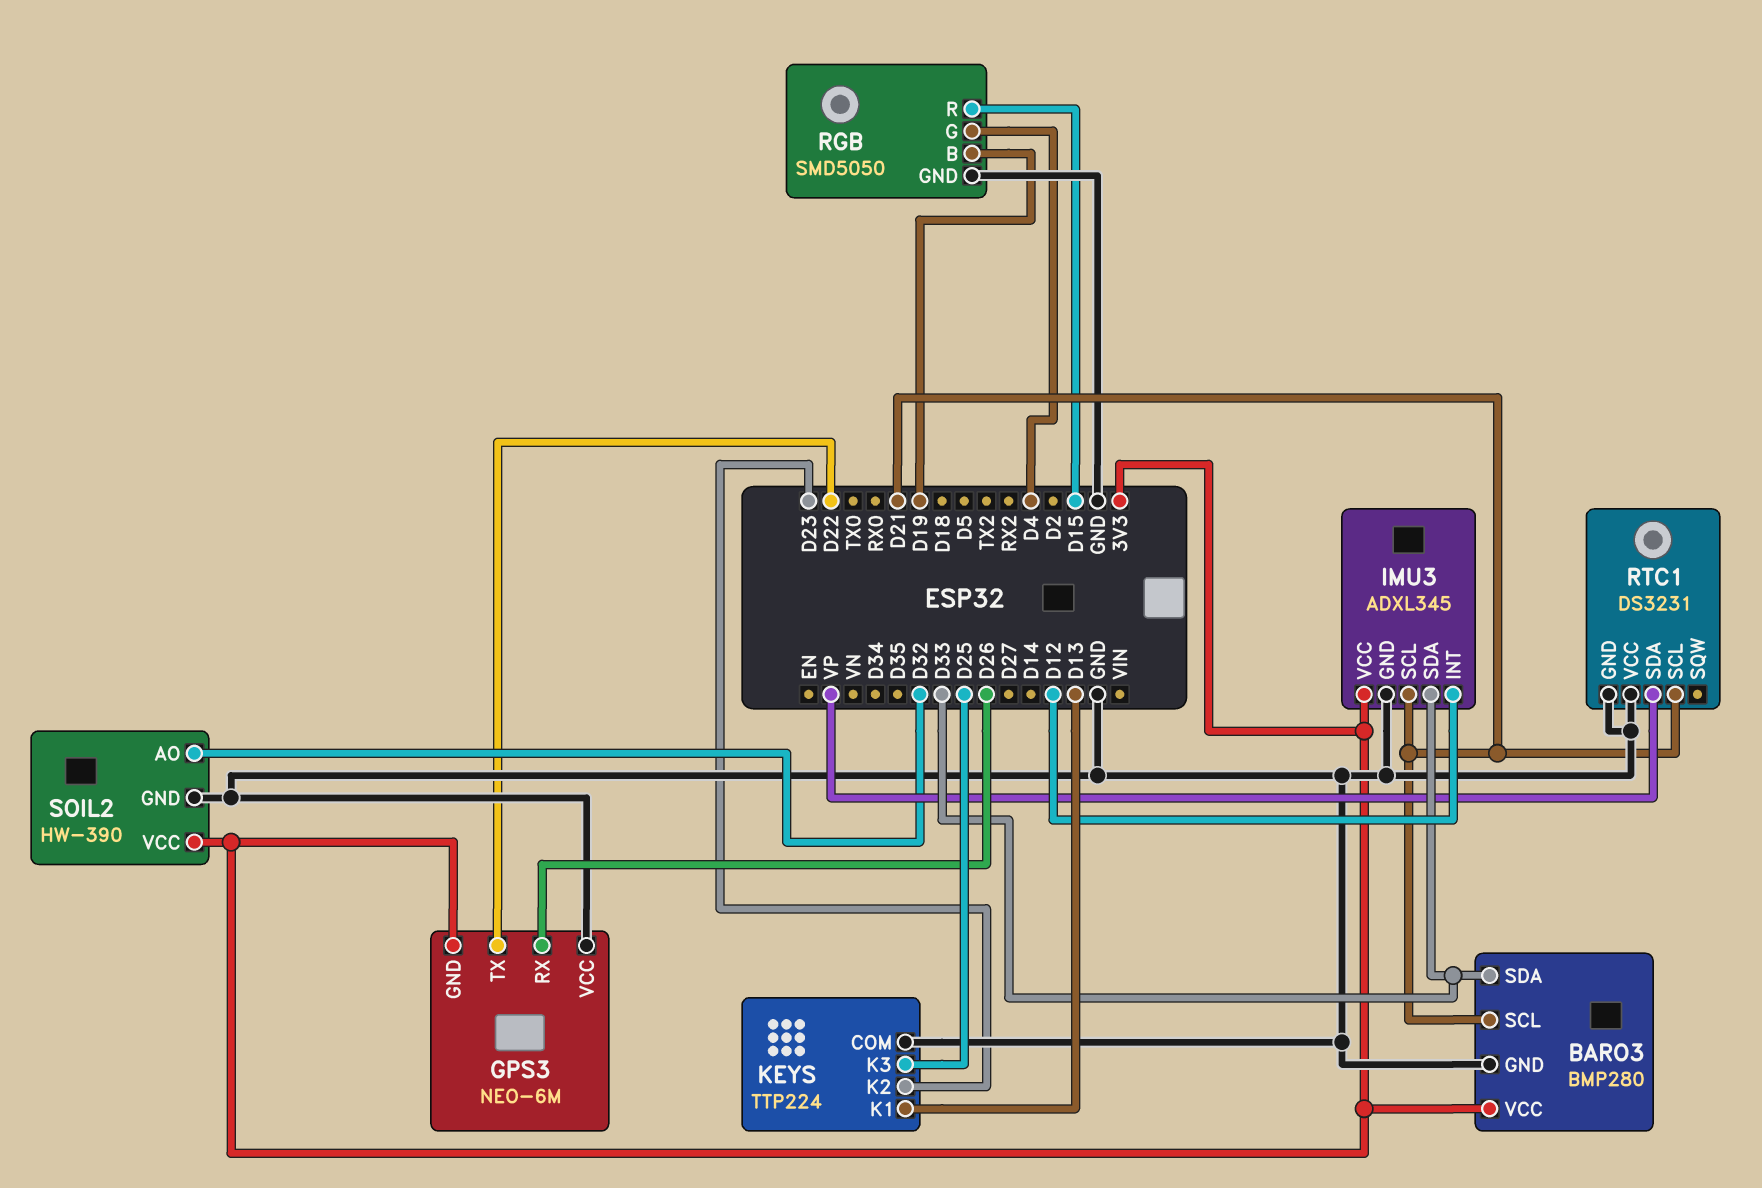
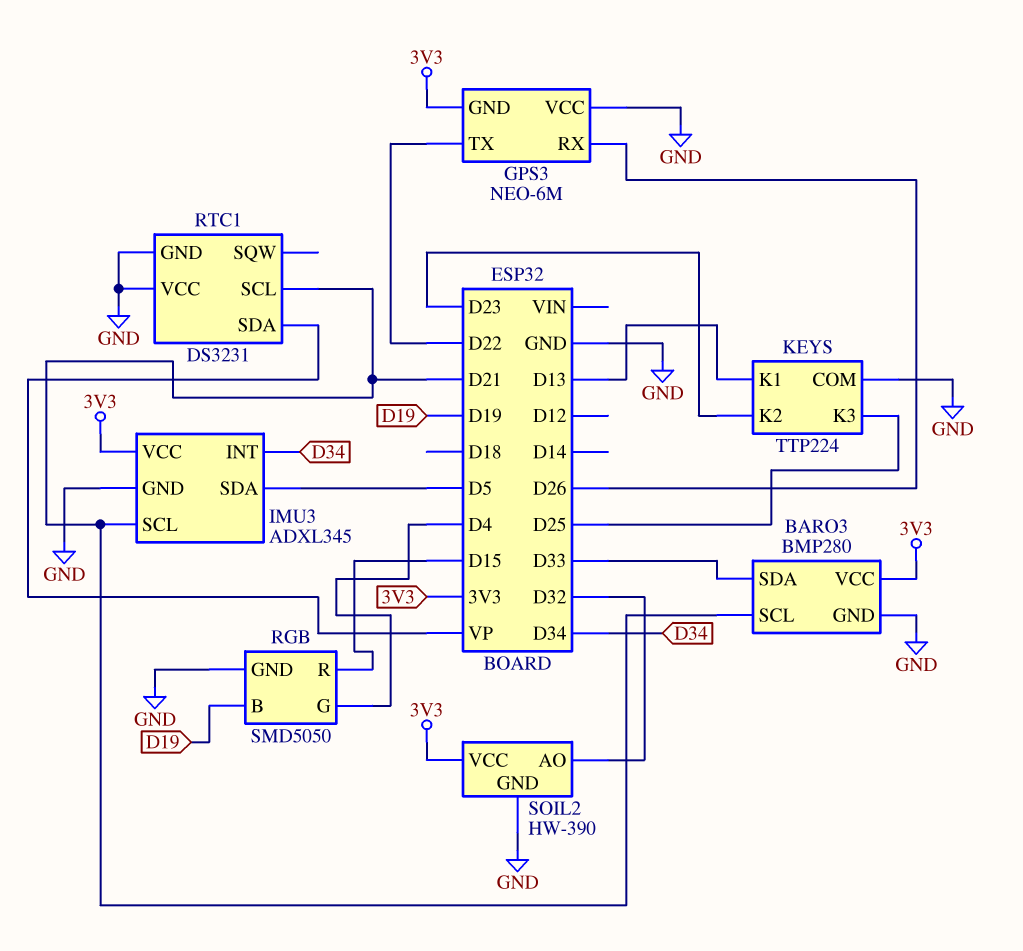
IMU3 pin INT: D12 -> D34
IMU3 pin SDA: D33 -> D5

